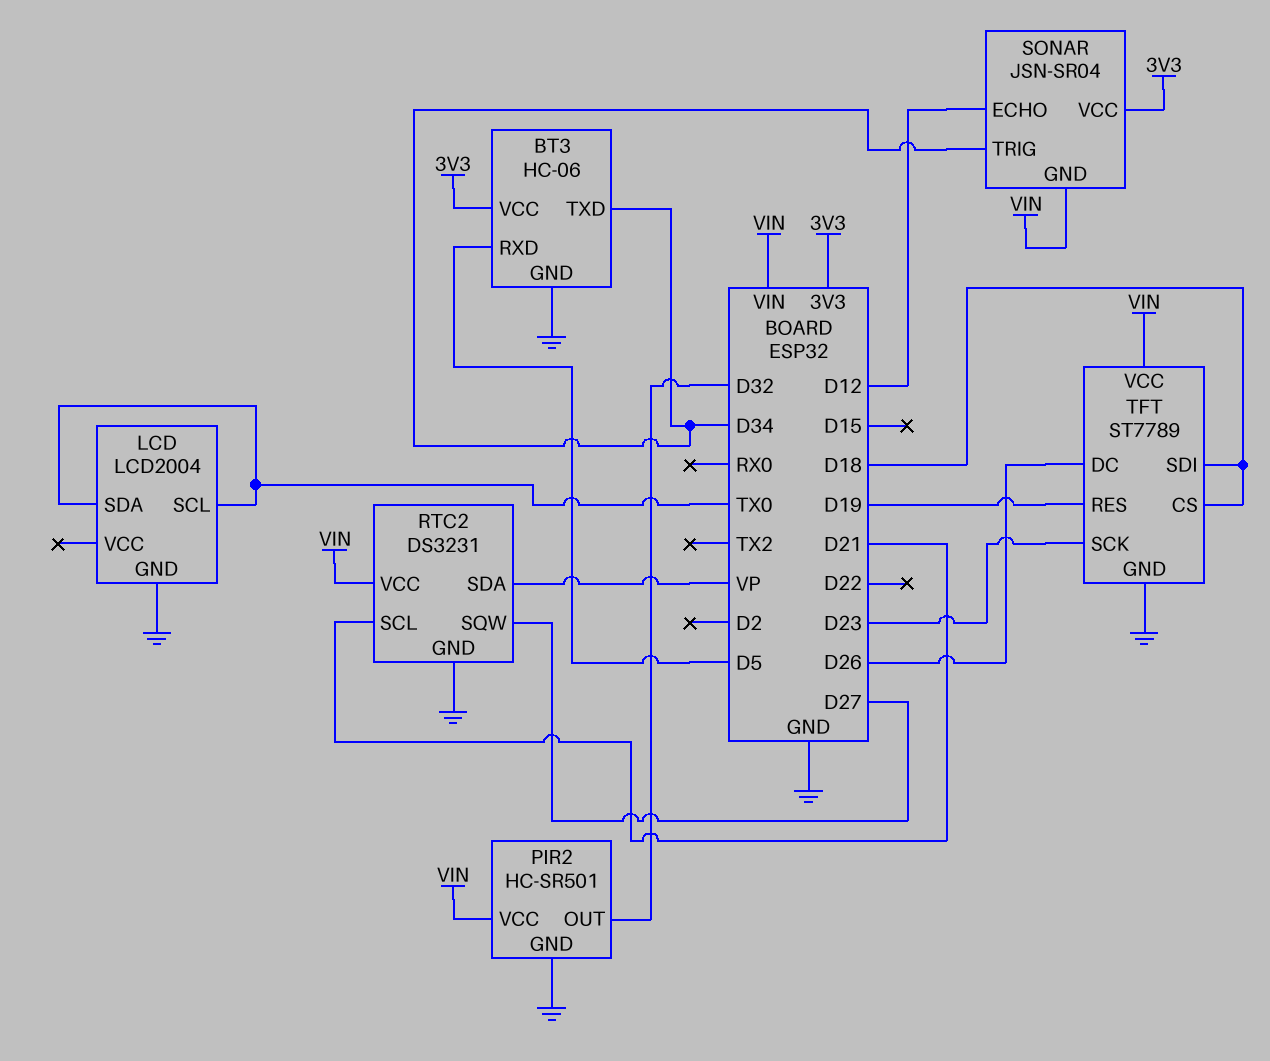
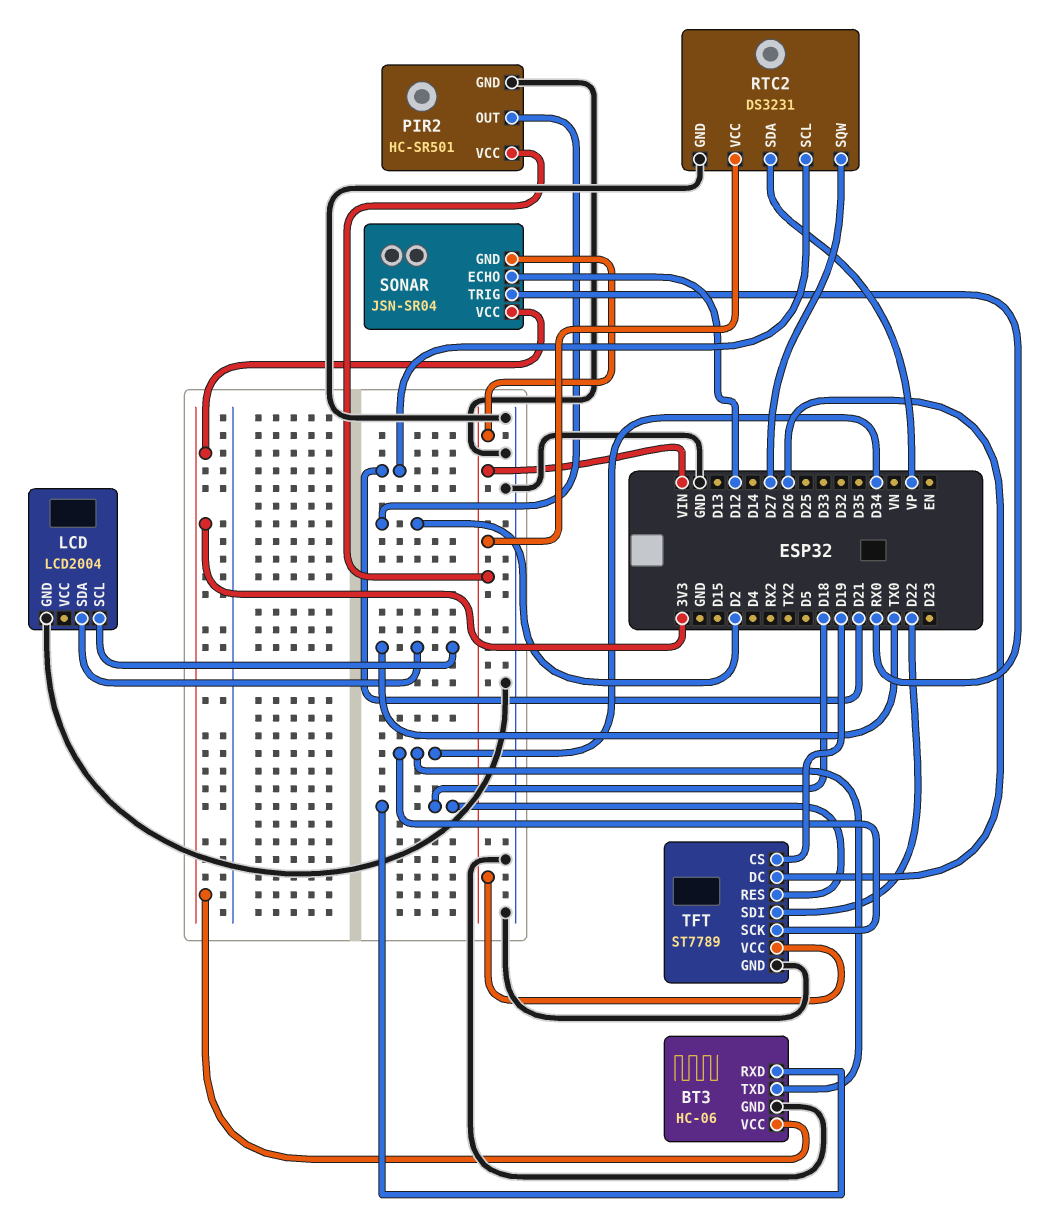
BT3 pin RXD: D5 -> D18
PIR2 pin OUT: D32 -> D2
SONAR pin TRIG: D34 -> RX0
TFT pin CS: D18 -> D19
TFT pin RES: D19 -> D18
TFT pin SCK: D23 -> D34
TFT pin SDI: D18 -> D22

